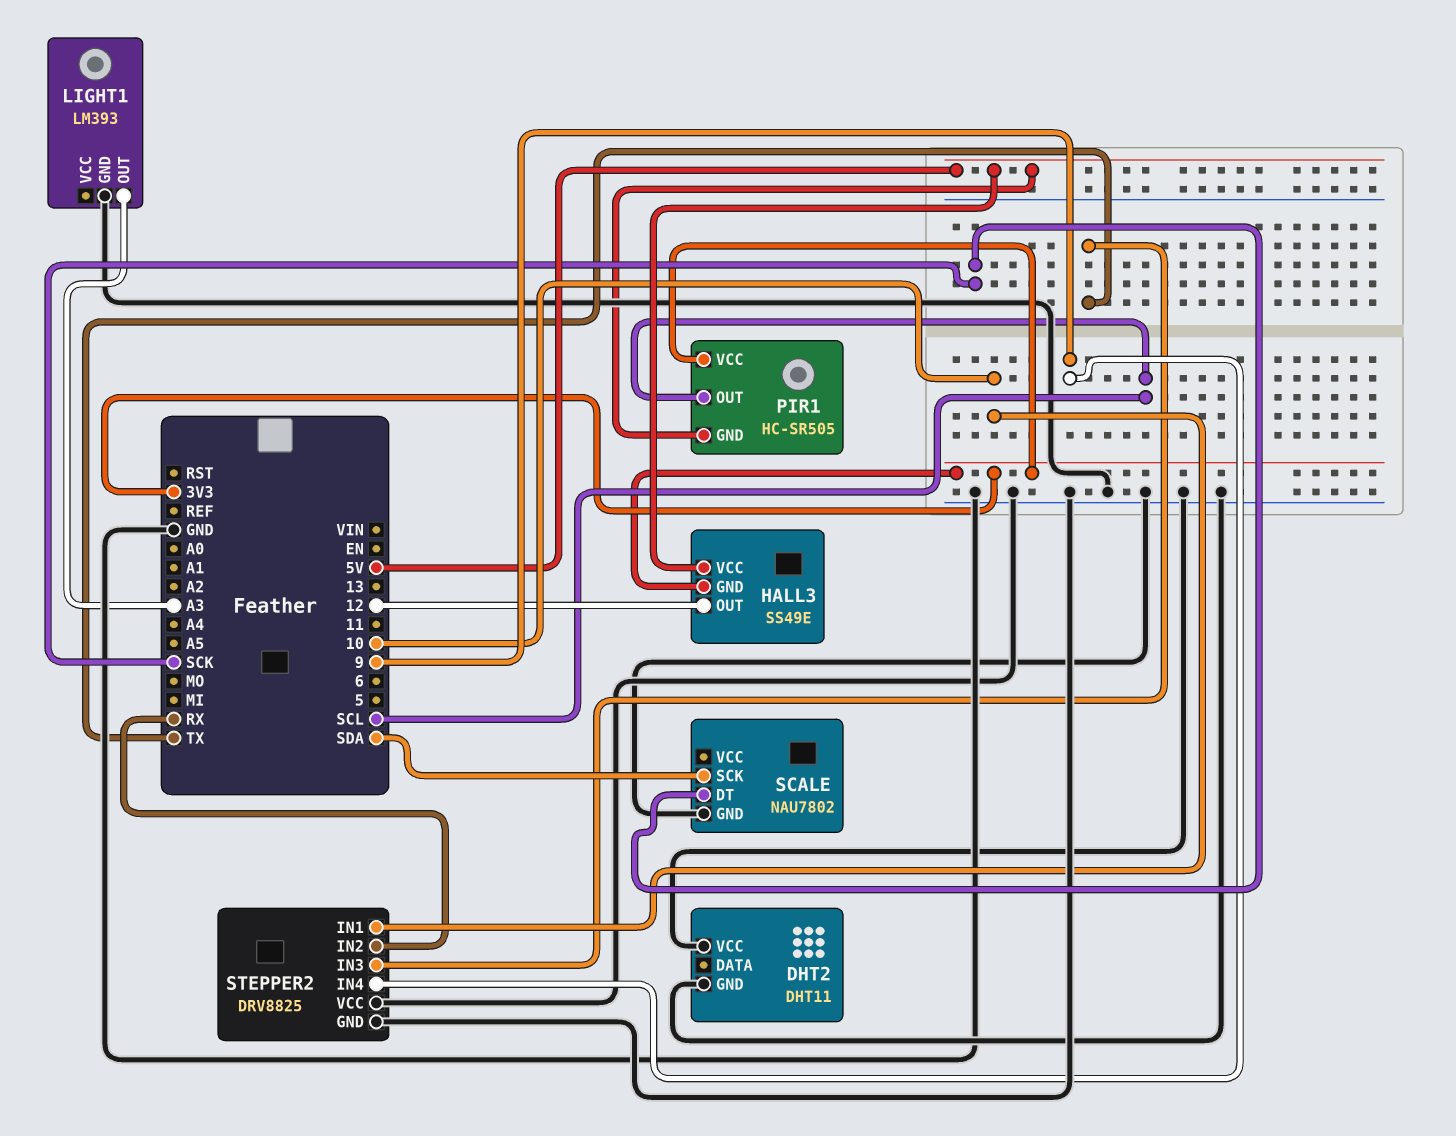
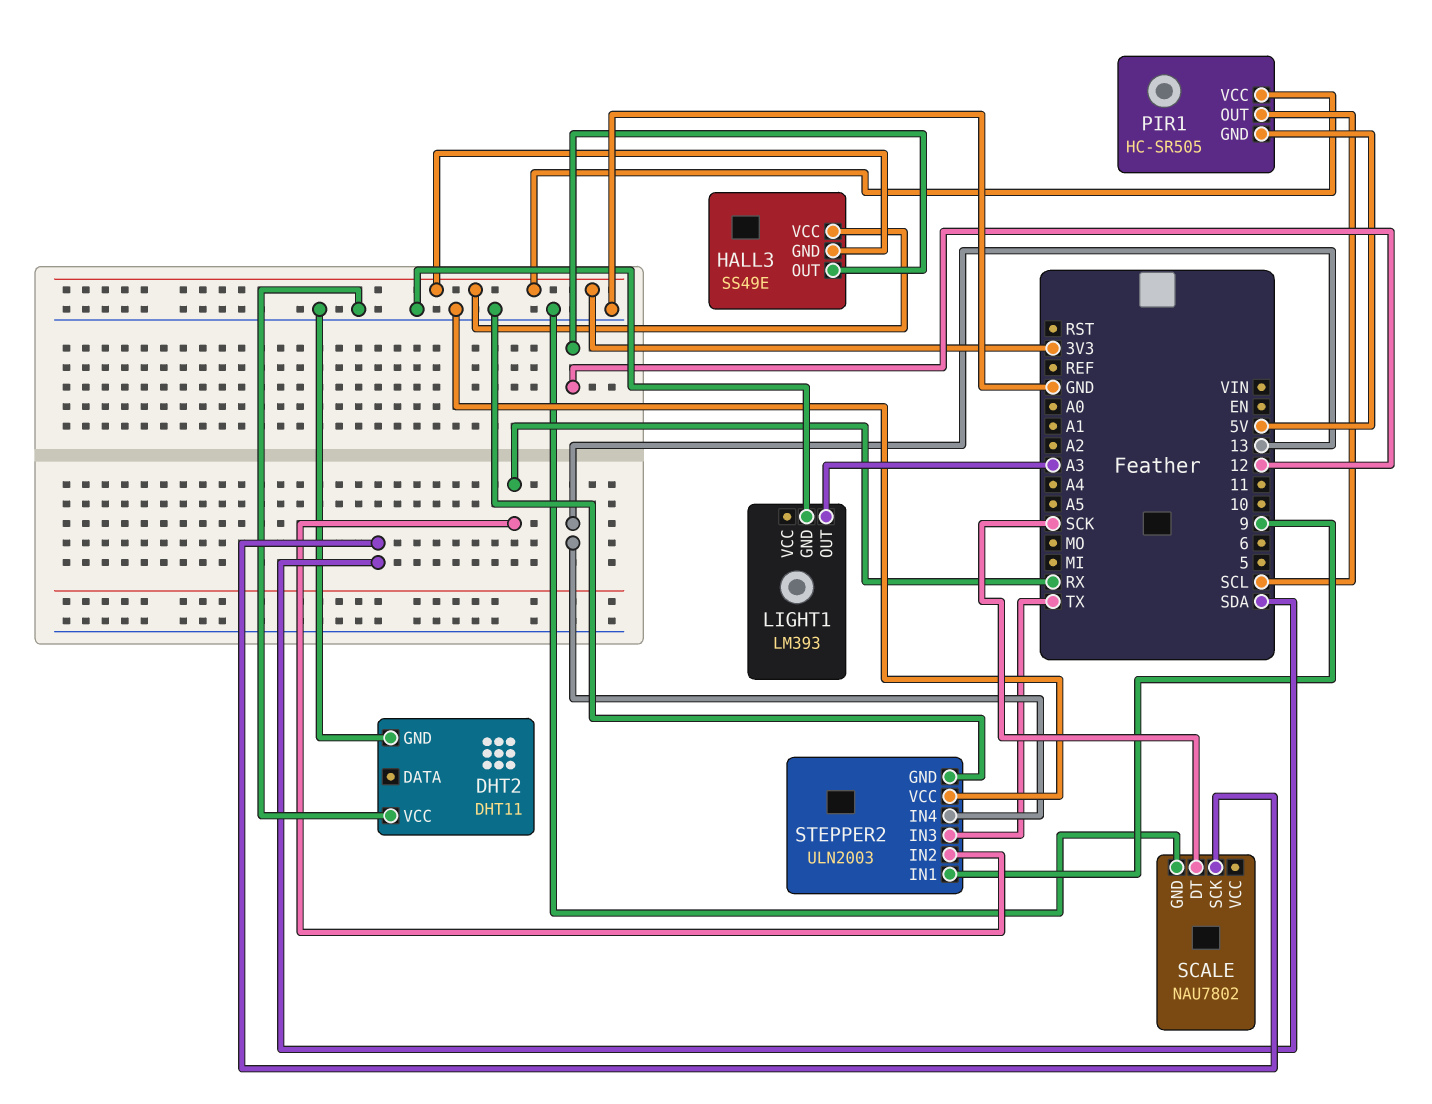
HALL3 pin VCC: 5V -> 3V3
STEPPER2: DRV8825 -> ULN2003
STEPPER2 pin IN1: 10 -> 9
STEPPER2 pin IN4: 9 -> 13

